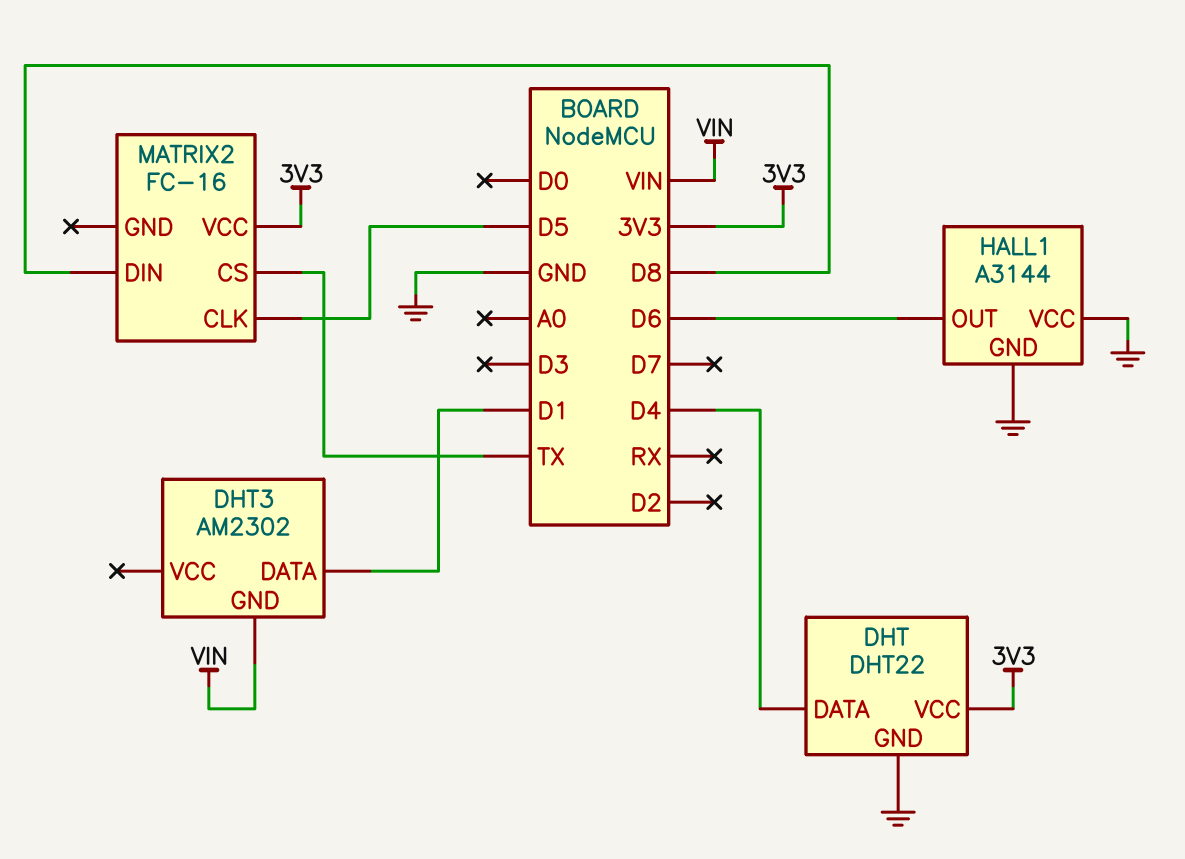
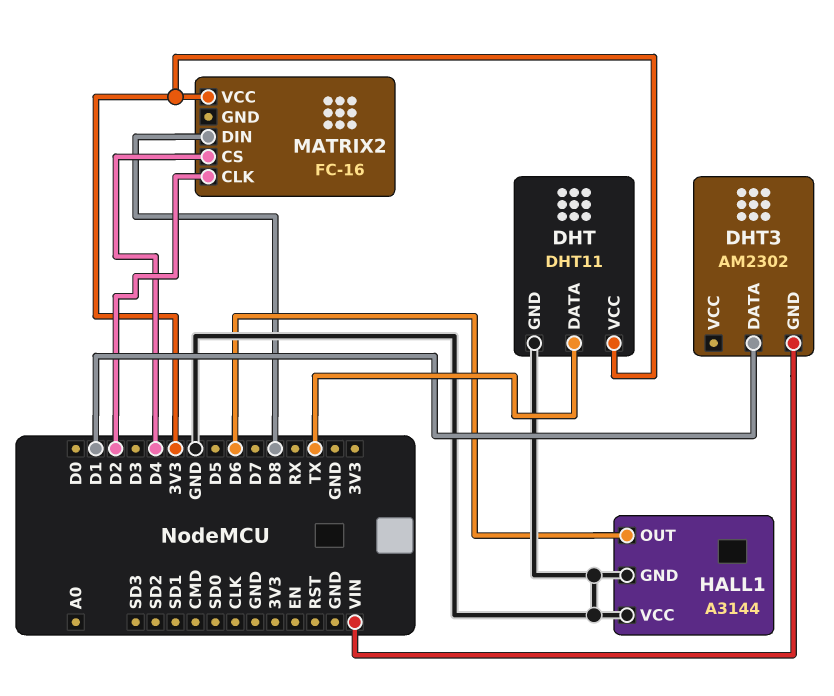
DHT: DHT22 -> DHT11
DHT pin DATA: D4 -> TX
MATRIX2 pin CLK: D5 -> D2
MATRIX2 pin CS: TX -> D4

